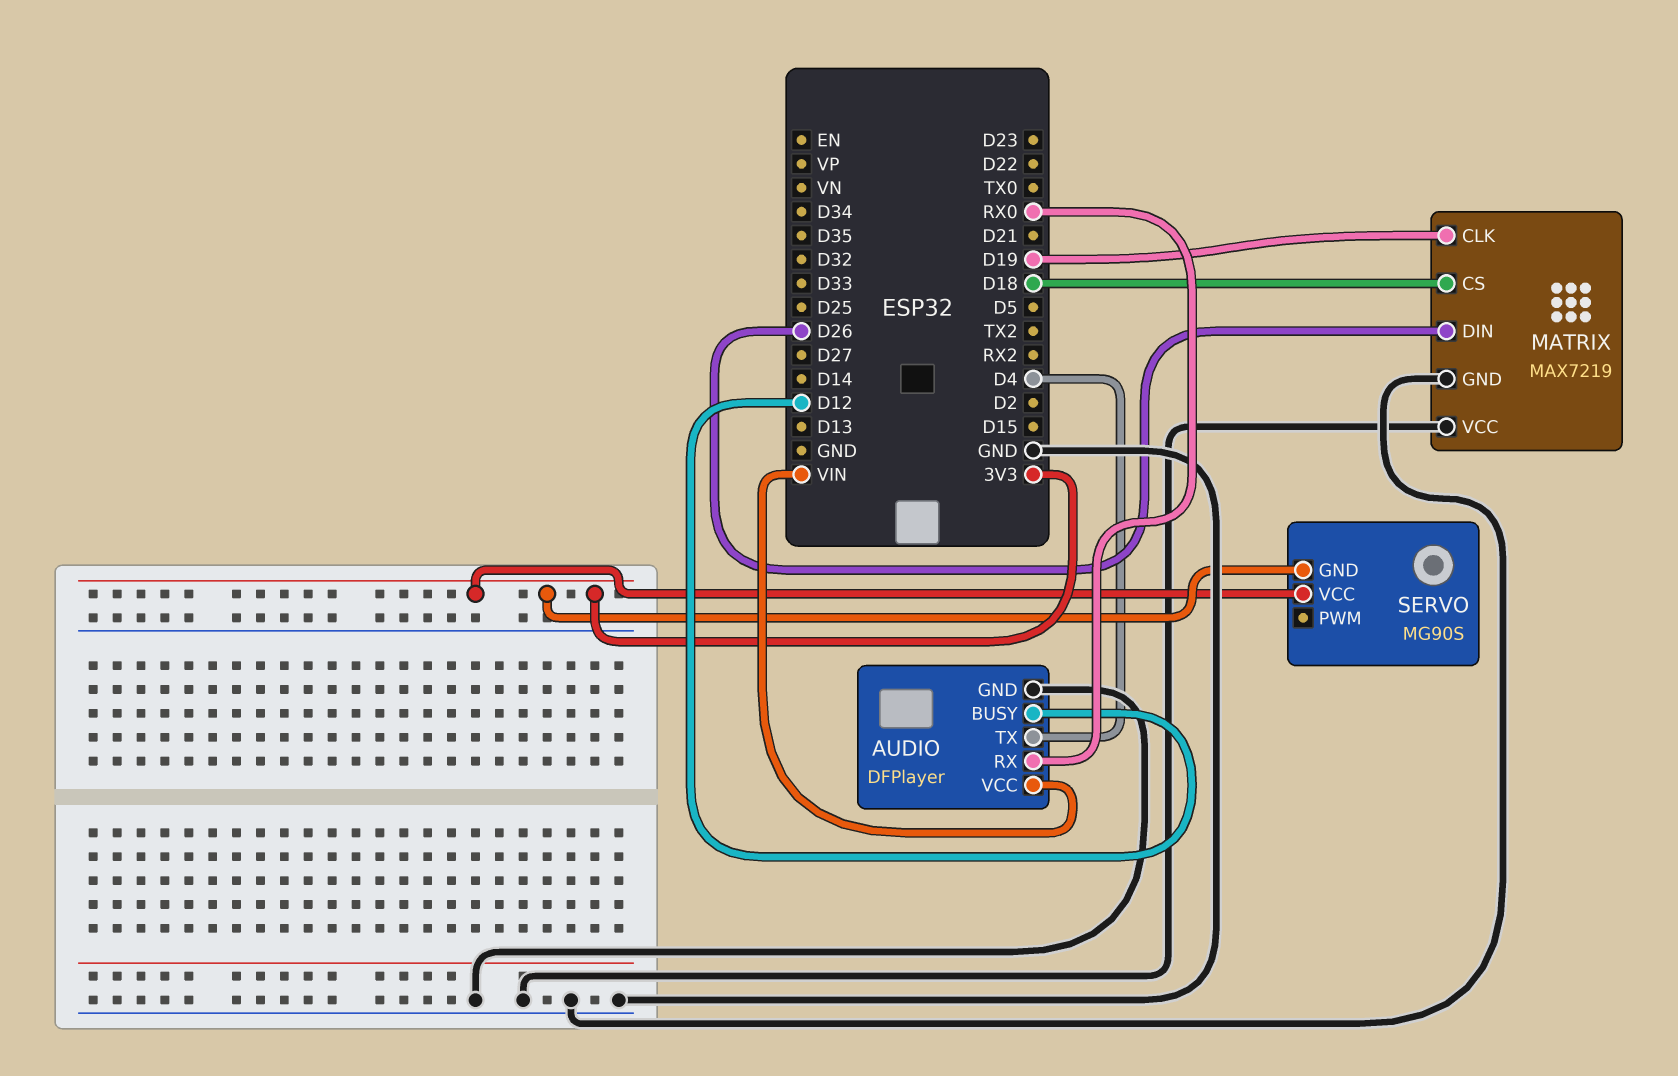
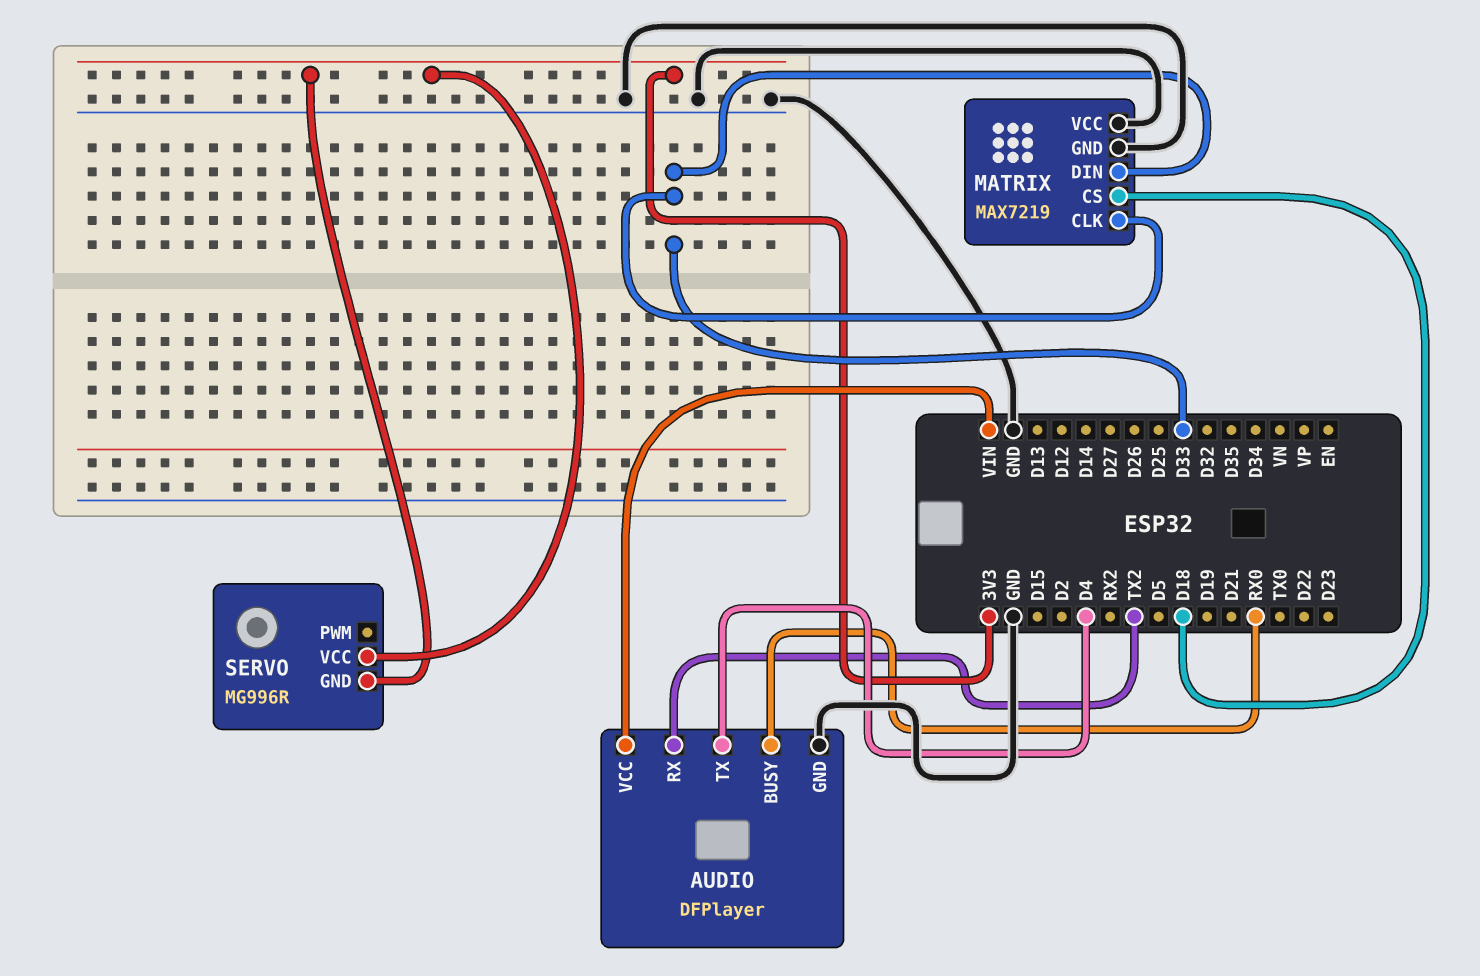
AUDIO pin BUSY: D12 -> RX0
AUDIO pin RX: RX0 -> TX2
MATRIX pin CLK: D19 -> D33
MATRIX pin DIN: D26 -> D33
SERVO: MG90S -> MG996R

